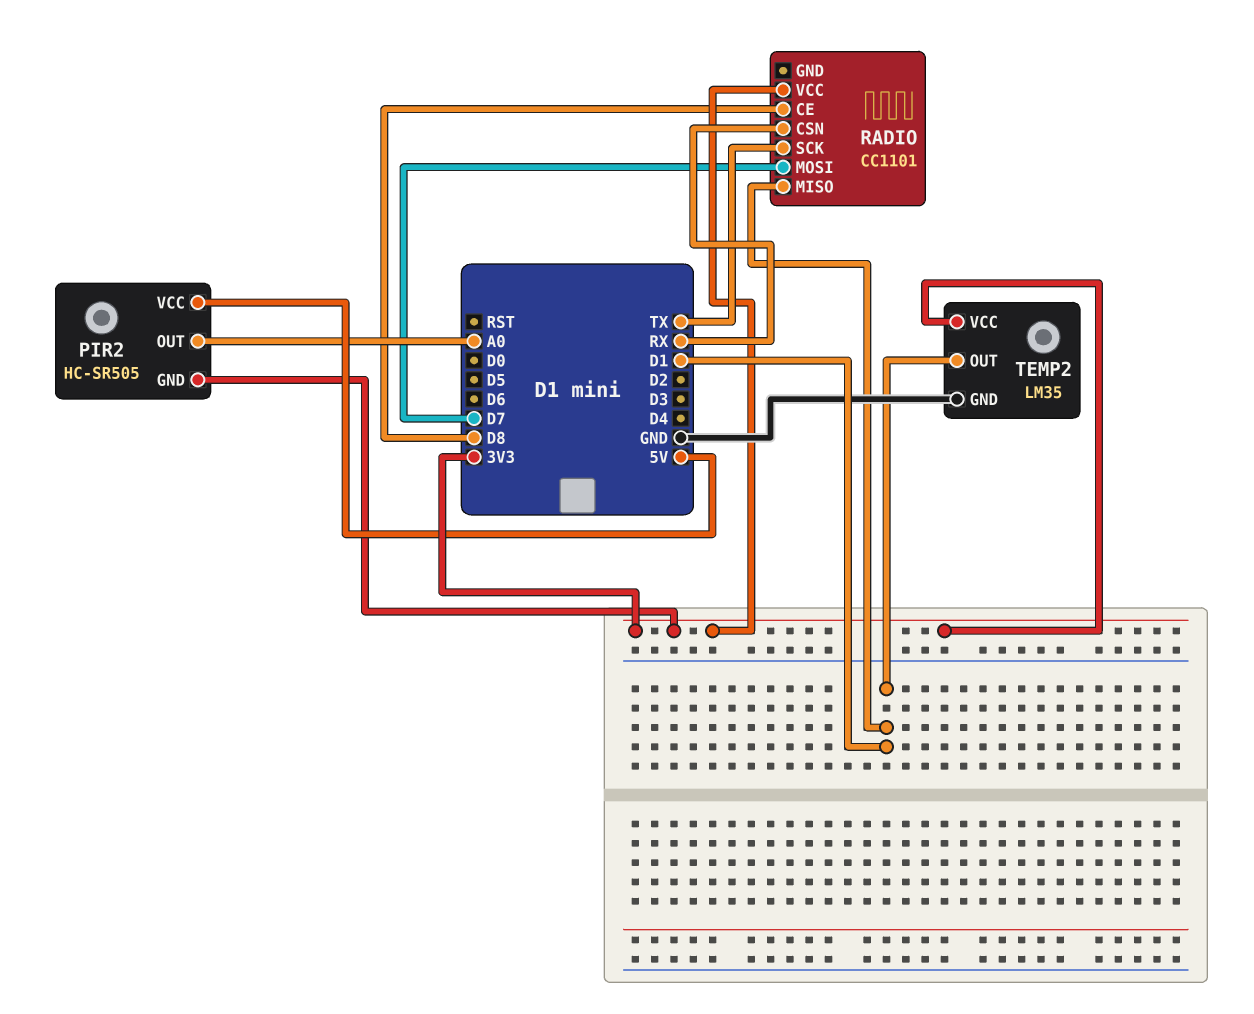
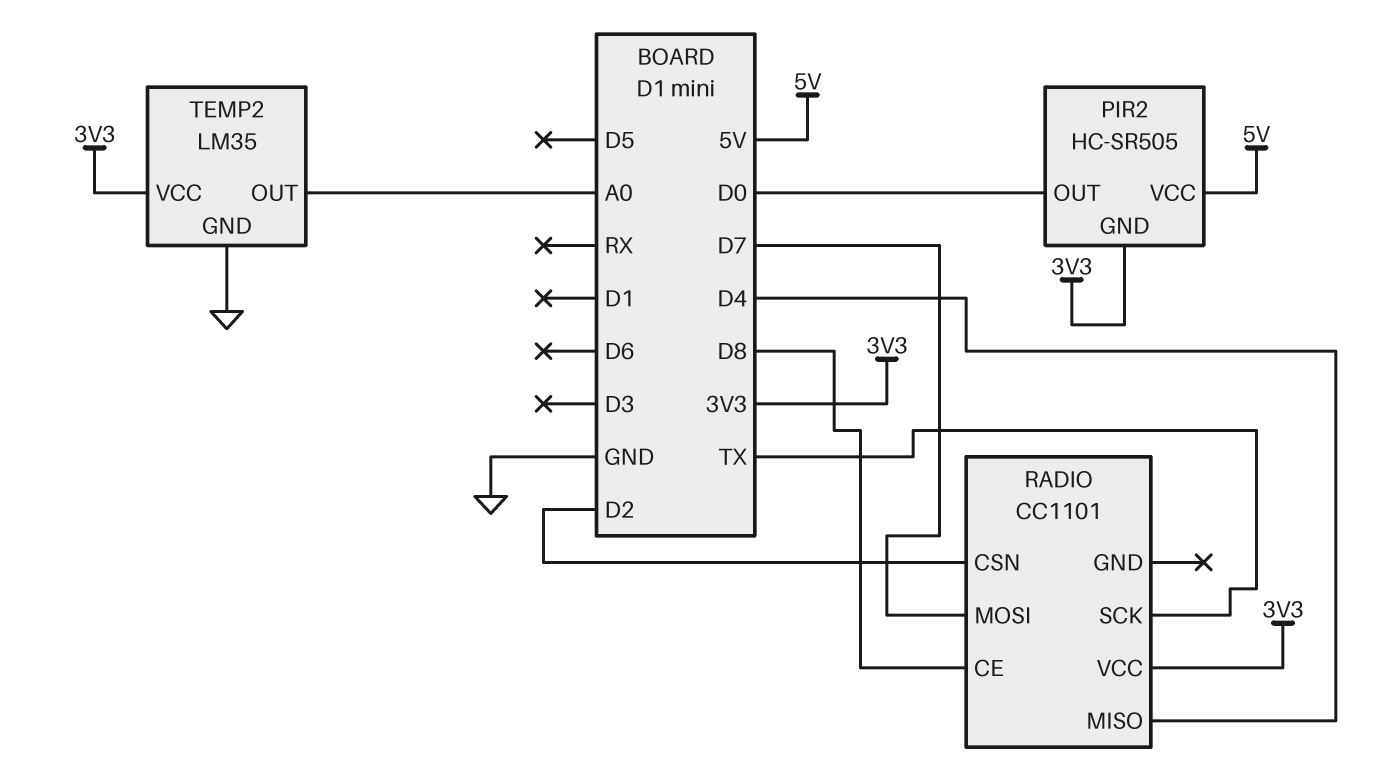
PIR2 pin OUT: A0 -> D0
RADIO pin CSN: RX -> D2
RADIO pin MISO: D1 -> D4
TEMP2 pin OUT: D1 -> A0

